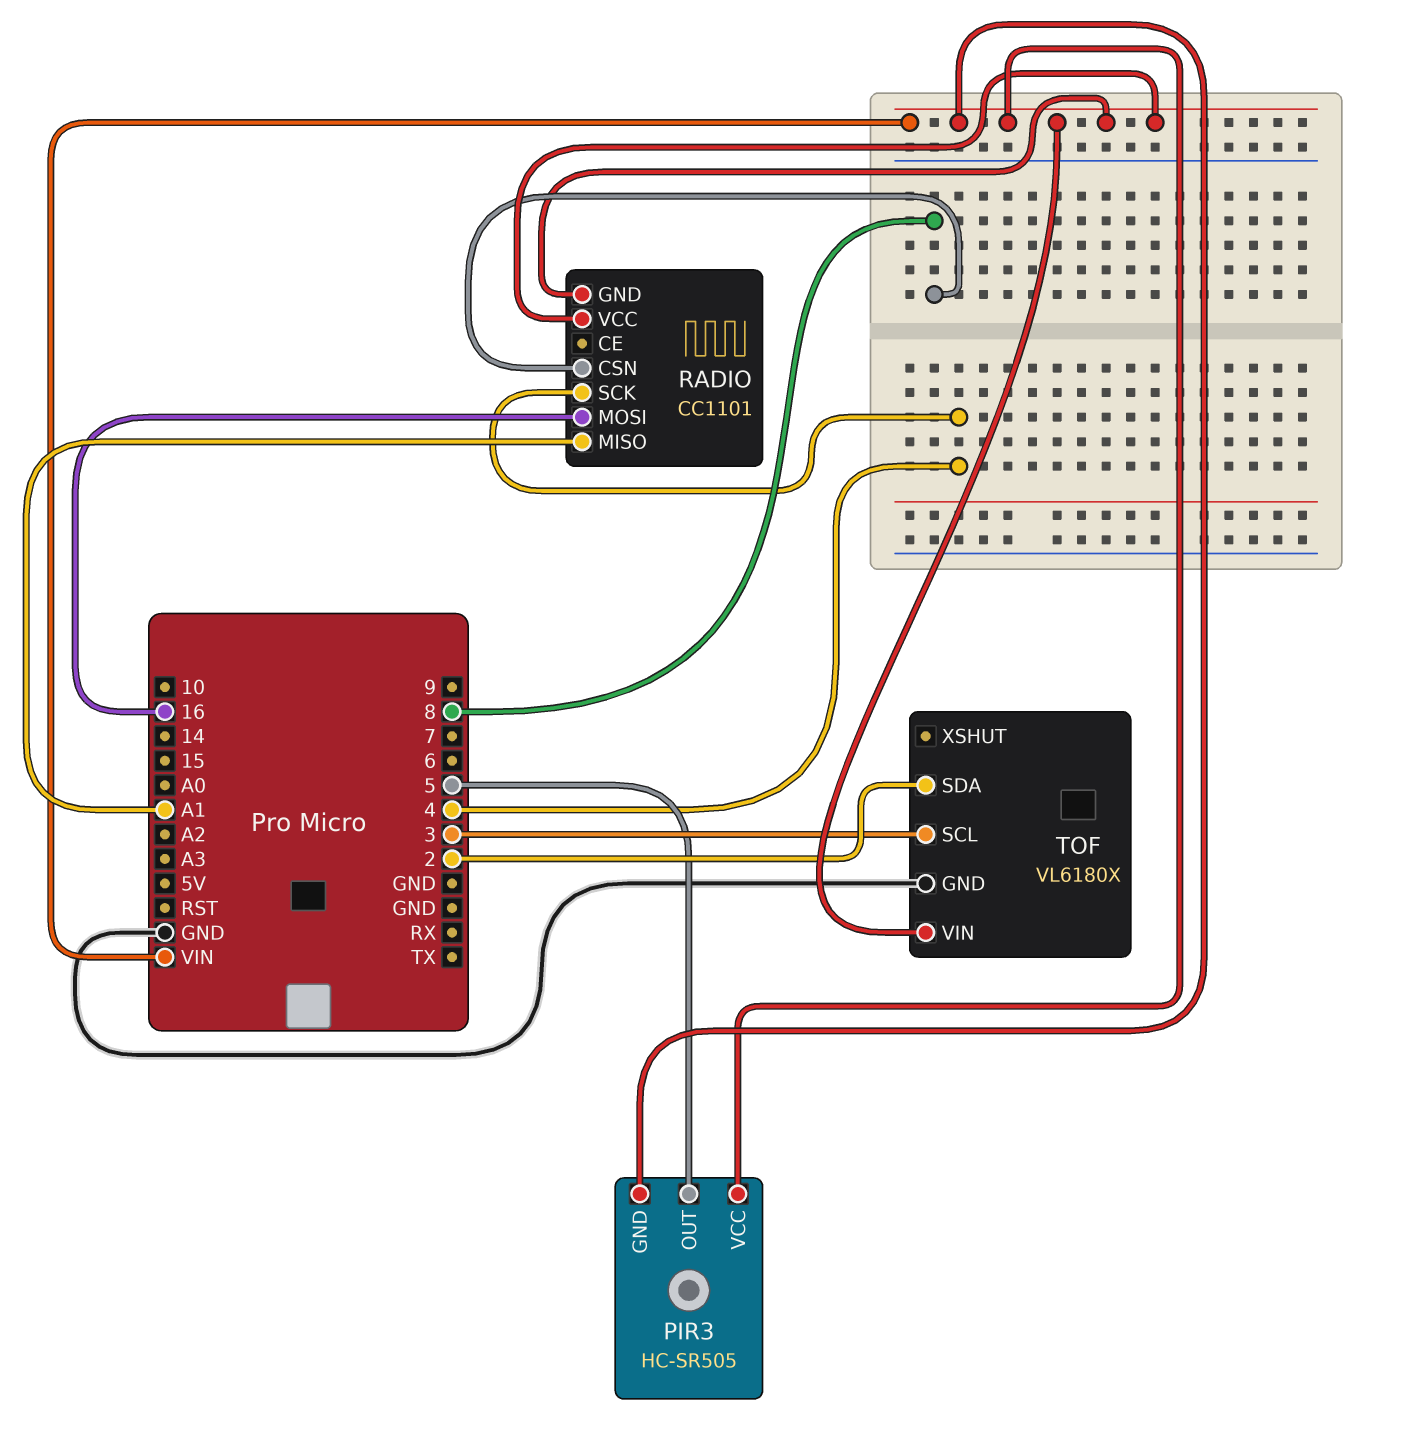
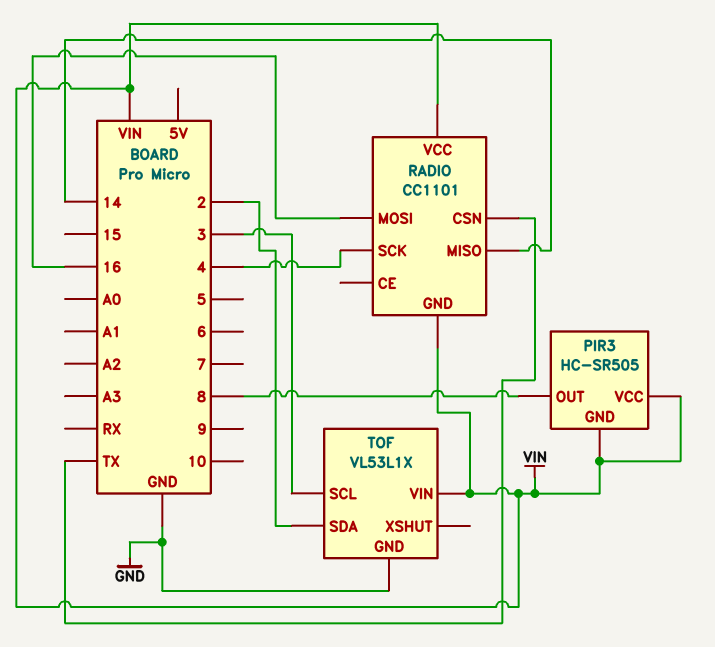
PIR3 pin OUT: 5 -> 8
RADIO pin CSN: 8 -> TX
RADIO pin MISO: A1 -> 14
TOF: VL6180X -> VL53L1X

